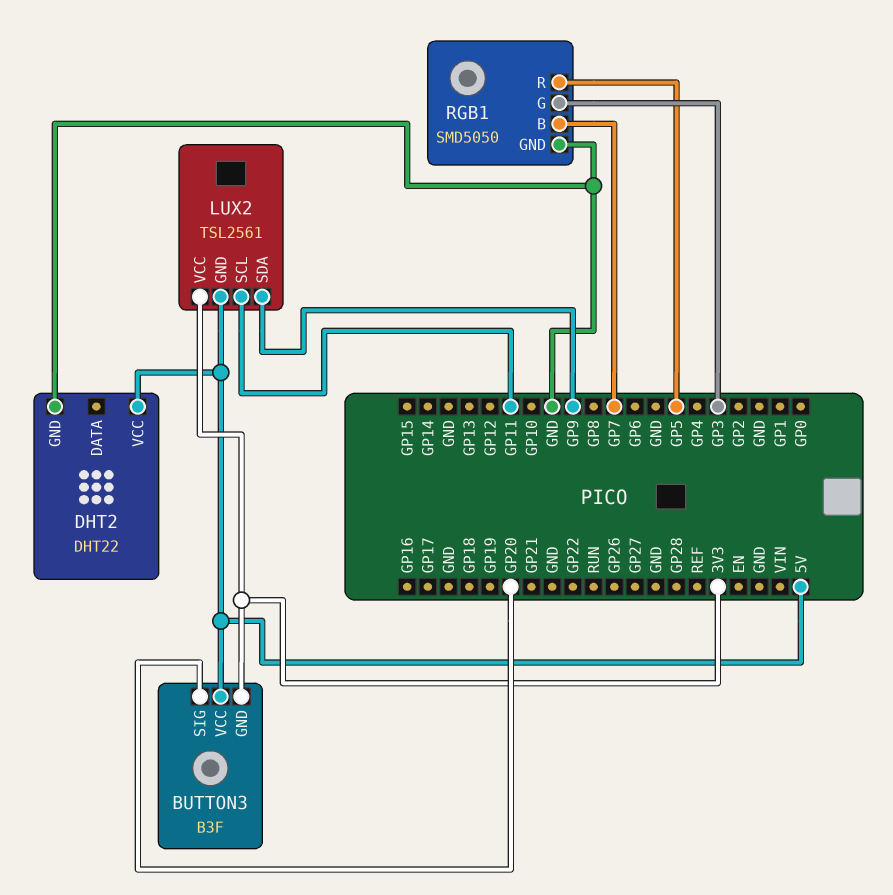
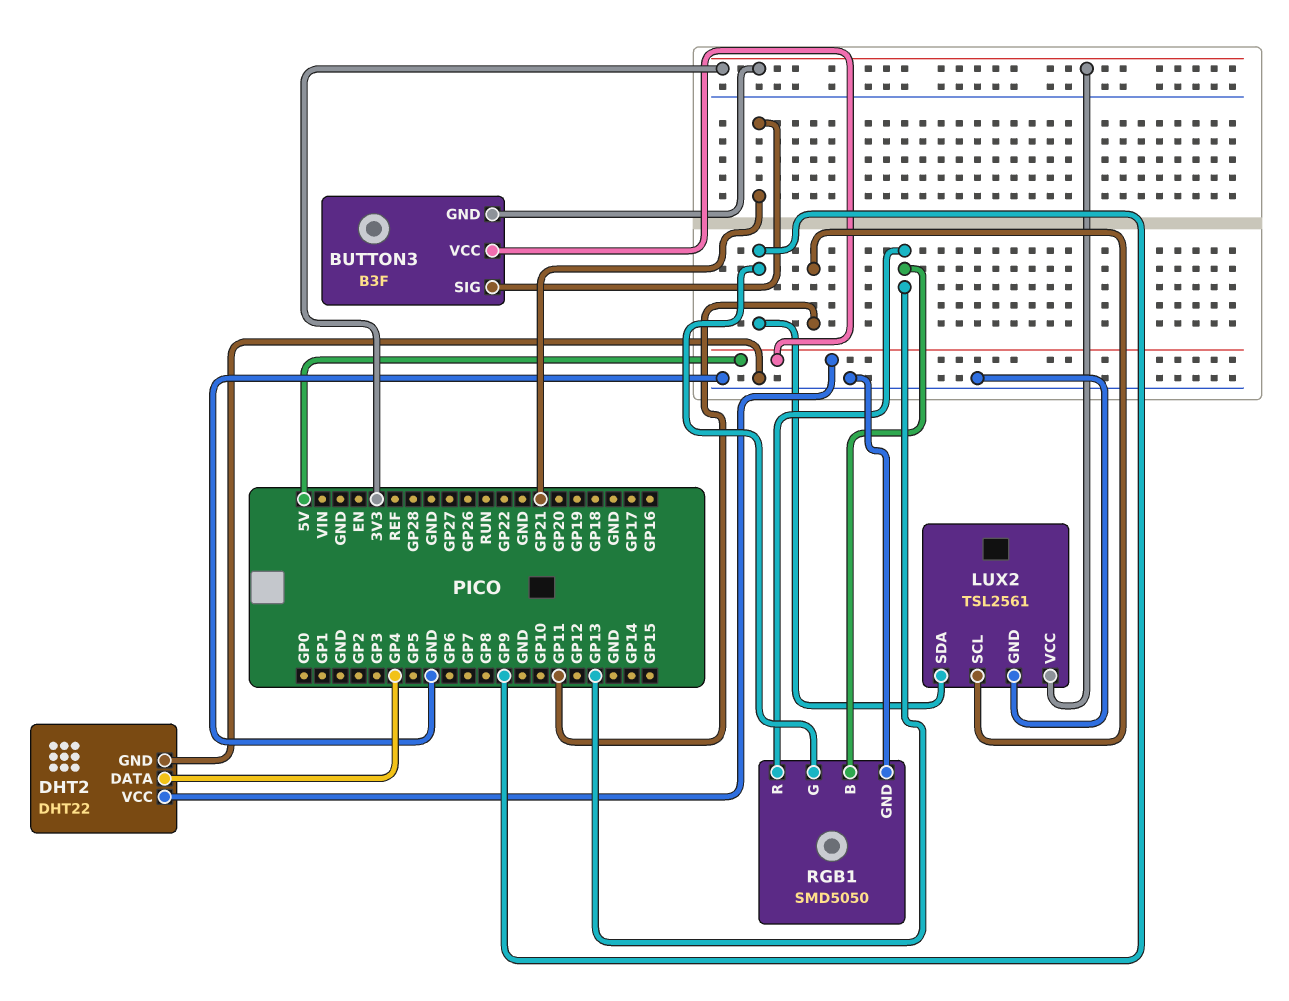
BUTTON3 pin SIG: GP20 -> GP21
DHT2 pin DATA: none -> GP4
LUX2 pin GND: 5V -> GND
RGB1 pin B: GP7 -> GP13
RGB1 pin G: GP3 -> GP9
RGB1 pin R: GP5 -> GP13

